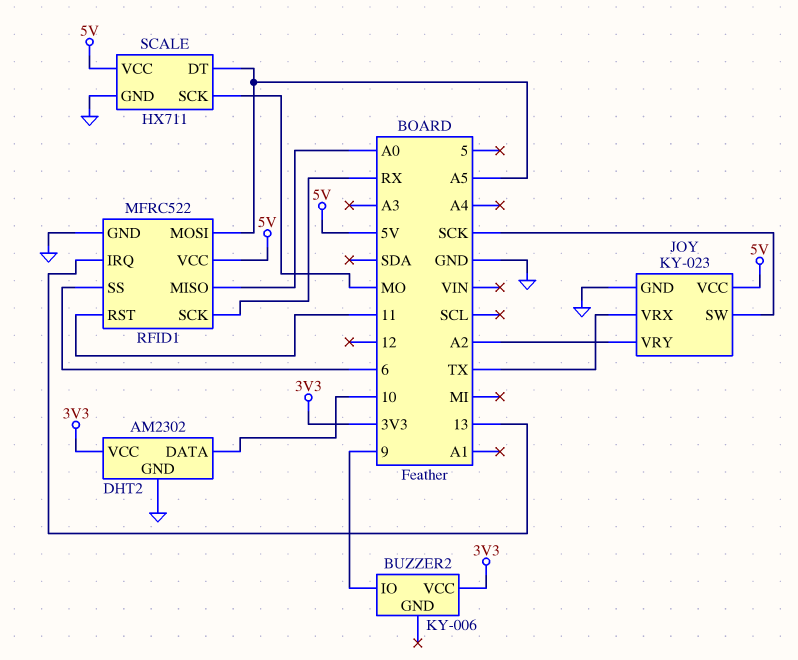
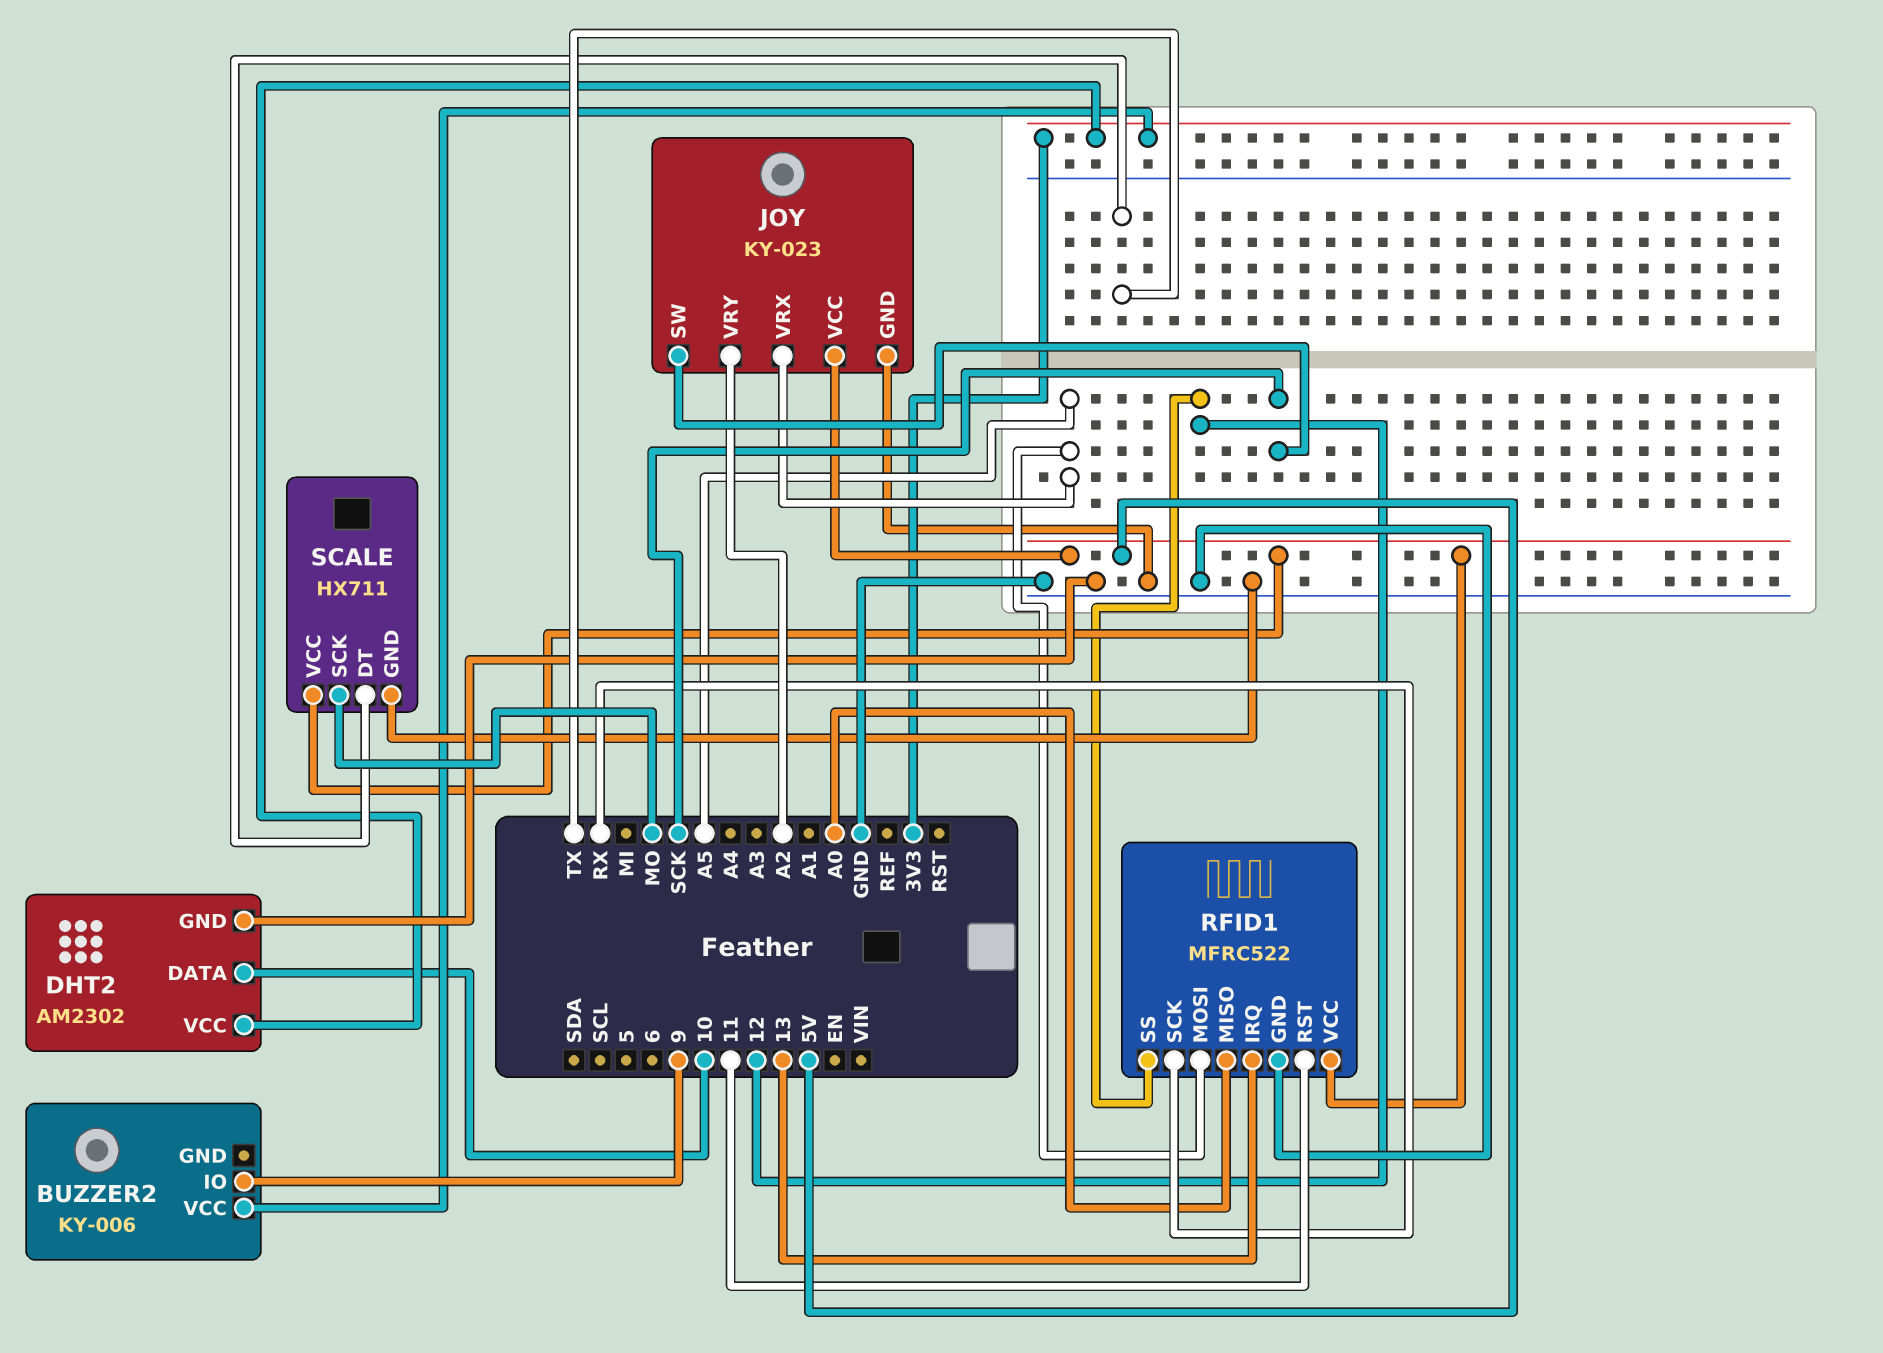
JOY pin VRX: TX -> A5
RFID1 pin SS: 6 -> 12
SCALE pin DT: A5 -> TX

